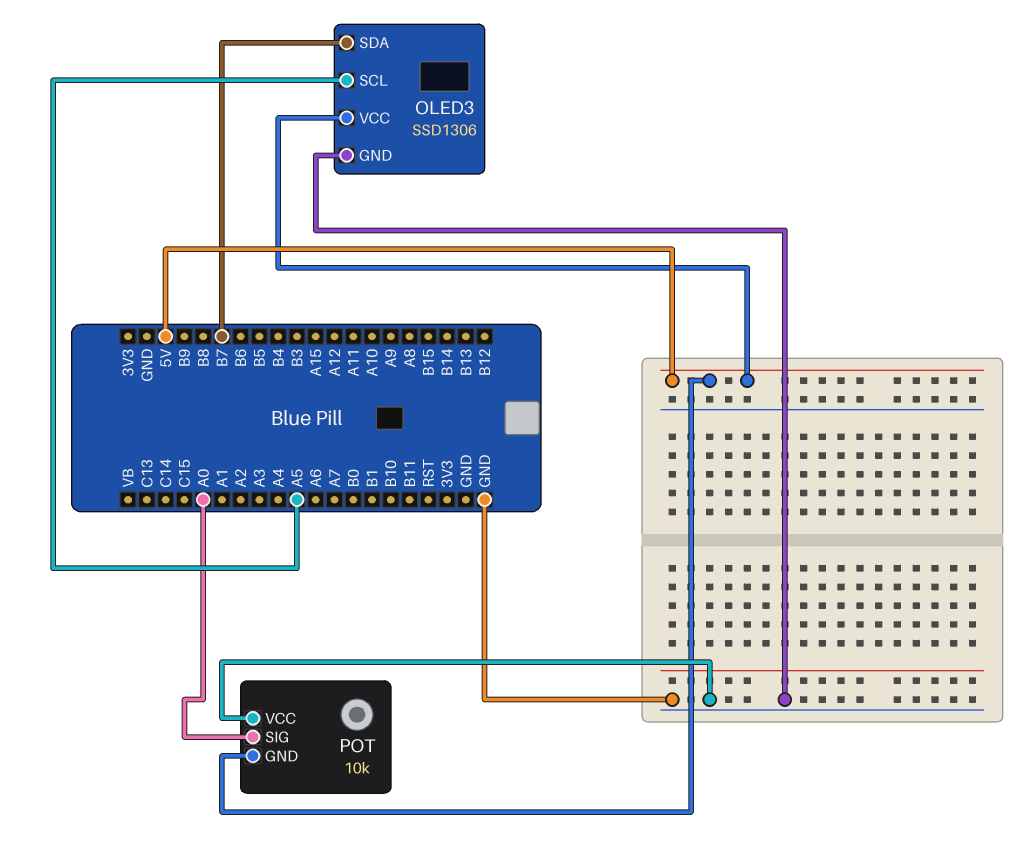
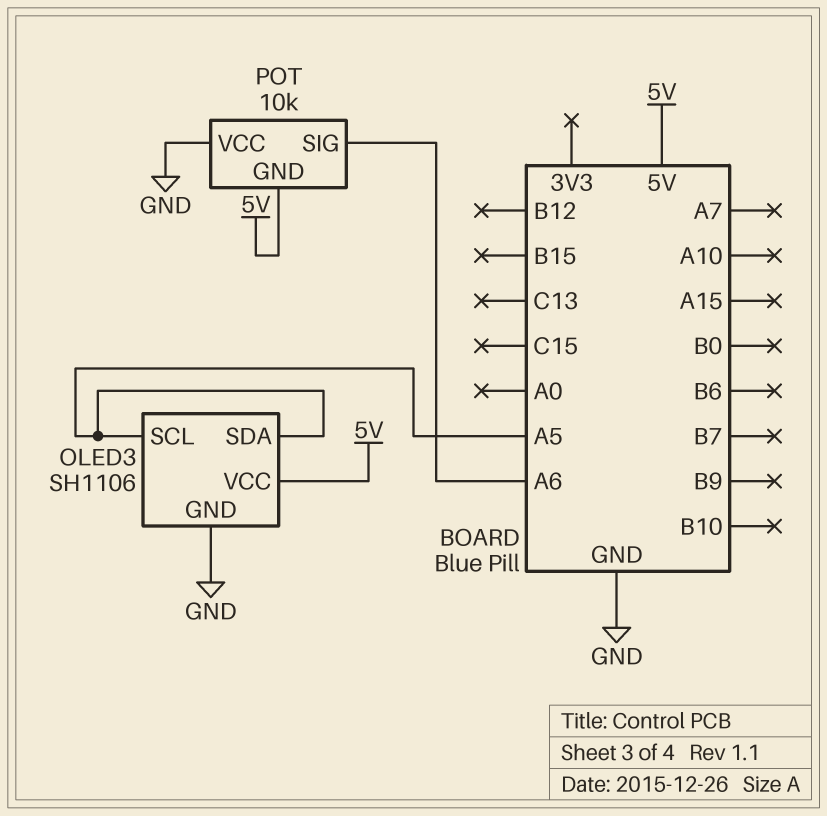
OLED3: SSD1306 -> SH1106
OLED3 pin SDA: B7 -> A5
POT pin SIG: A0 -> A6

